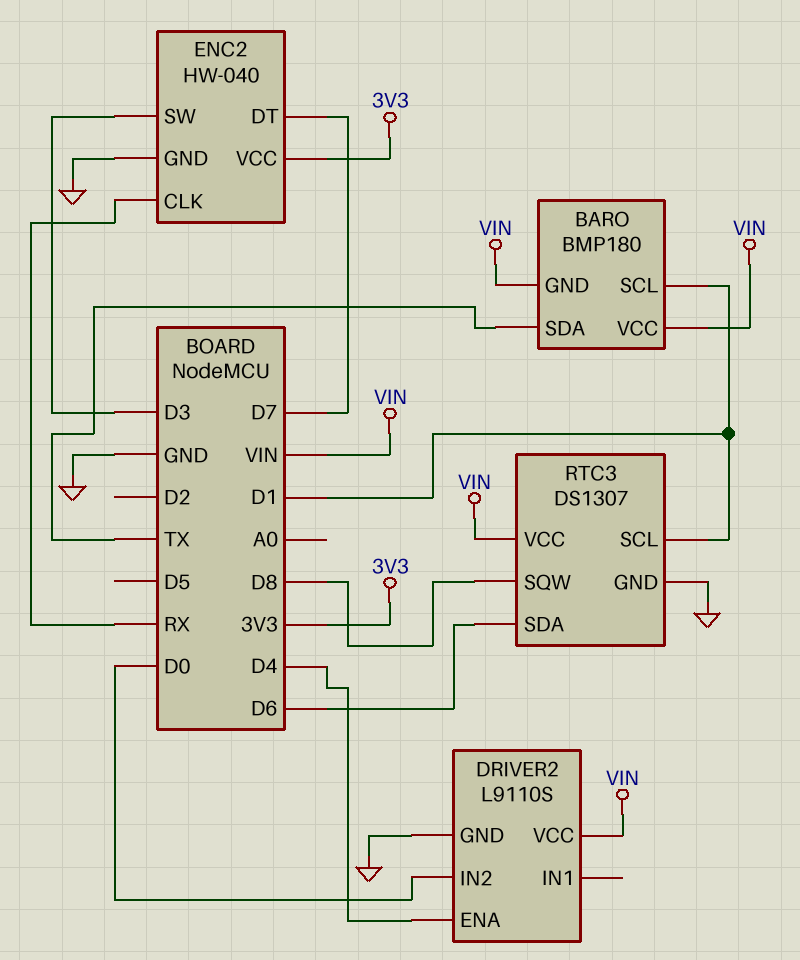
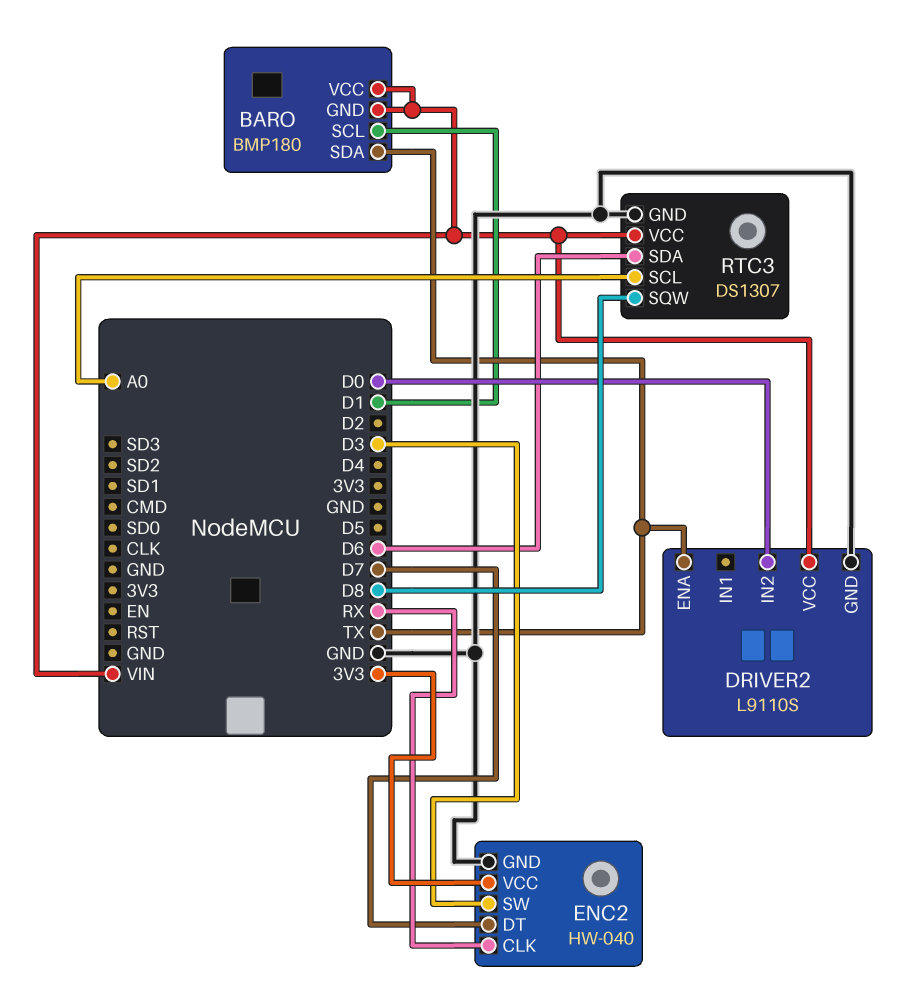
DRIVER2 pin ENA: D4 -> TX
RTC3 pin SCL: D1 -> A0

